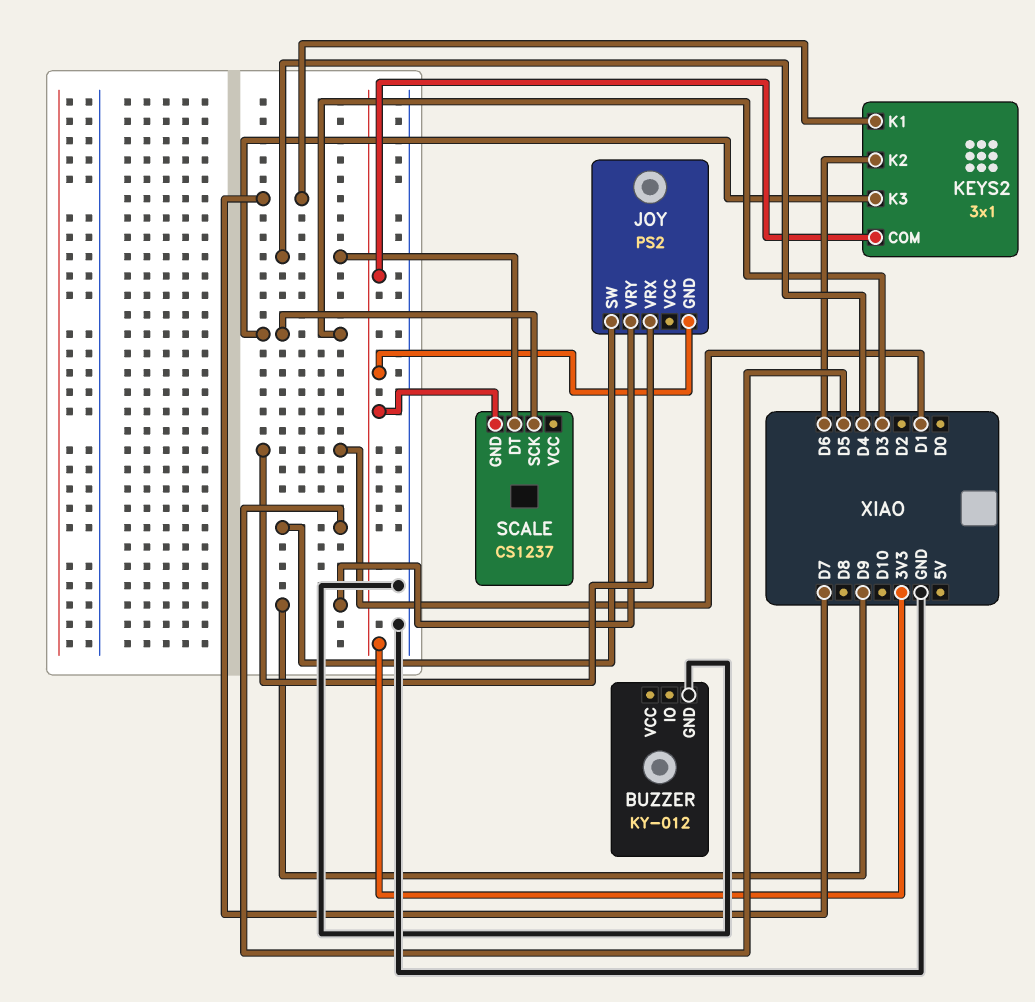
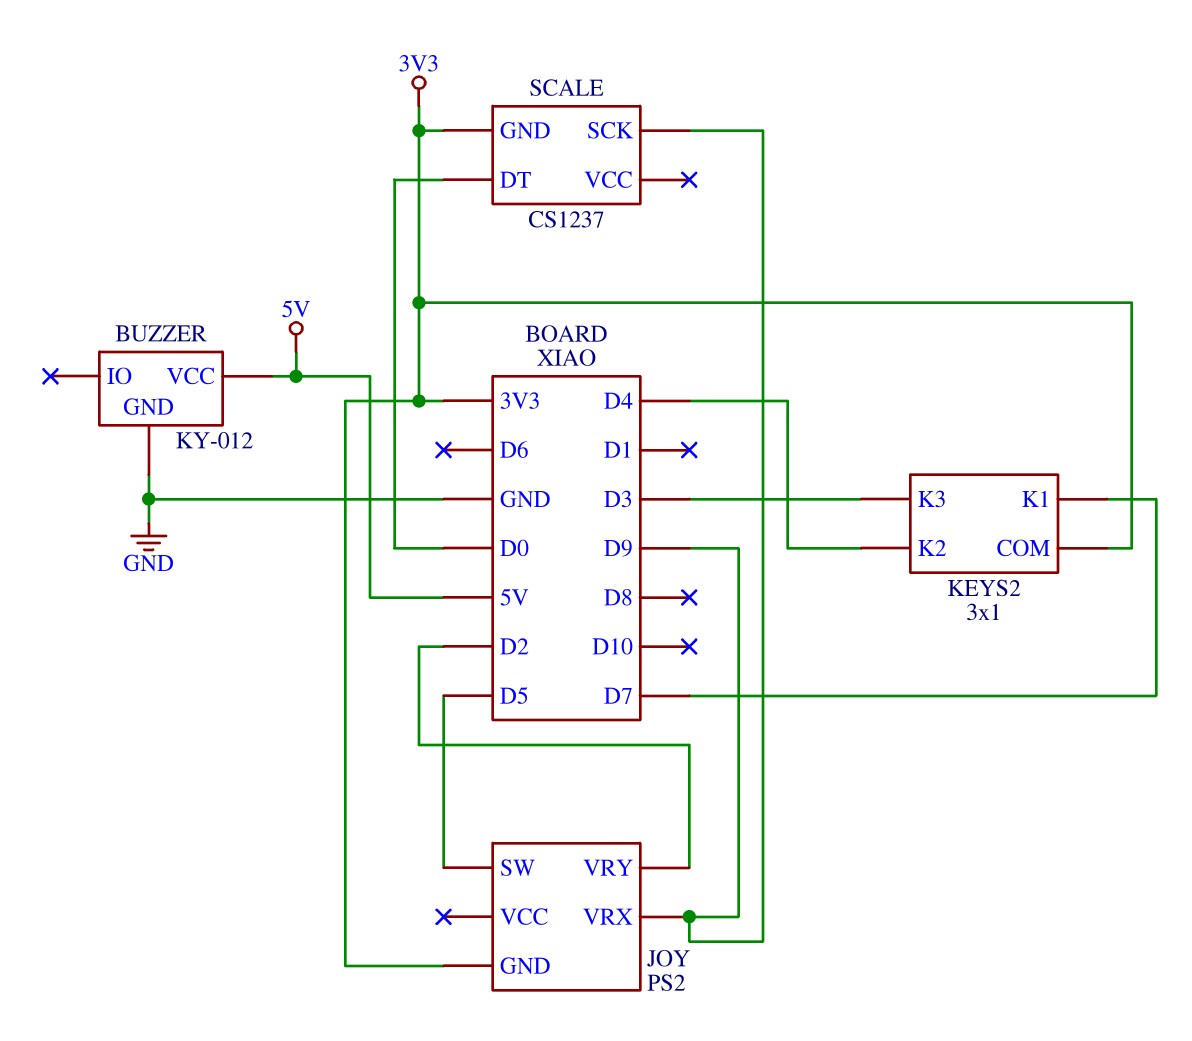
BUZZER pin VCC: none -> 5V
JOY pin VRX: D1 -> D9
JOY pin VRY: D9 -> D2
KEYS2 pin K2: D6 -> D4
SCALE pin DT: D4 -> D0
SCALE pin SCK: D3 -> D9

